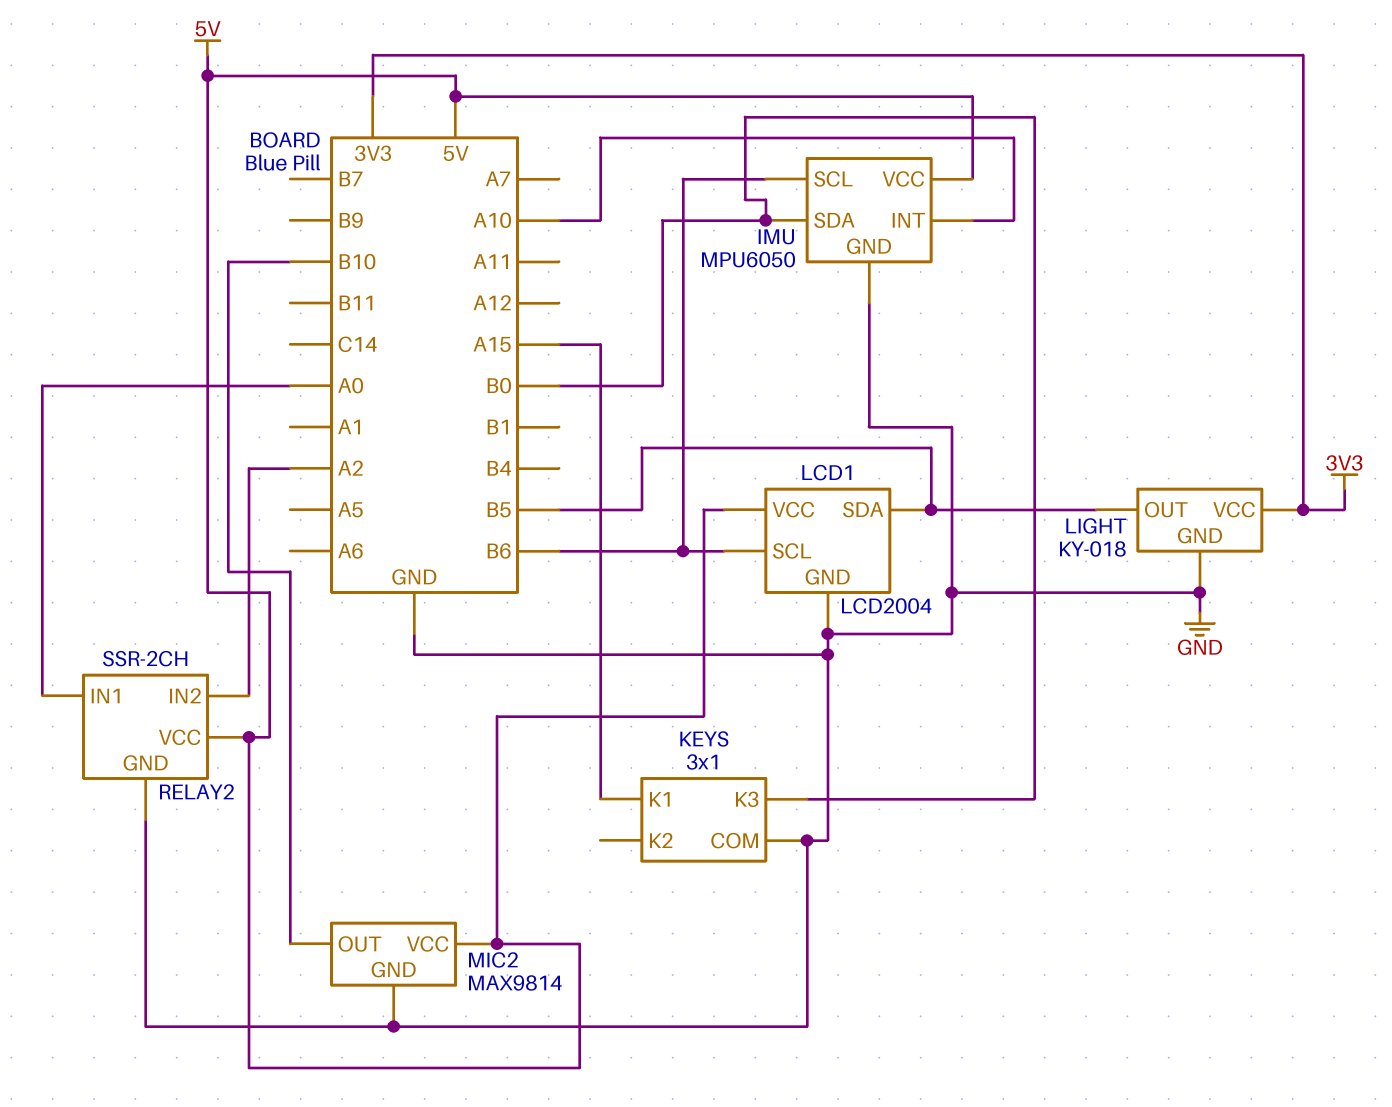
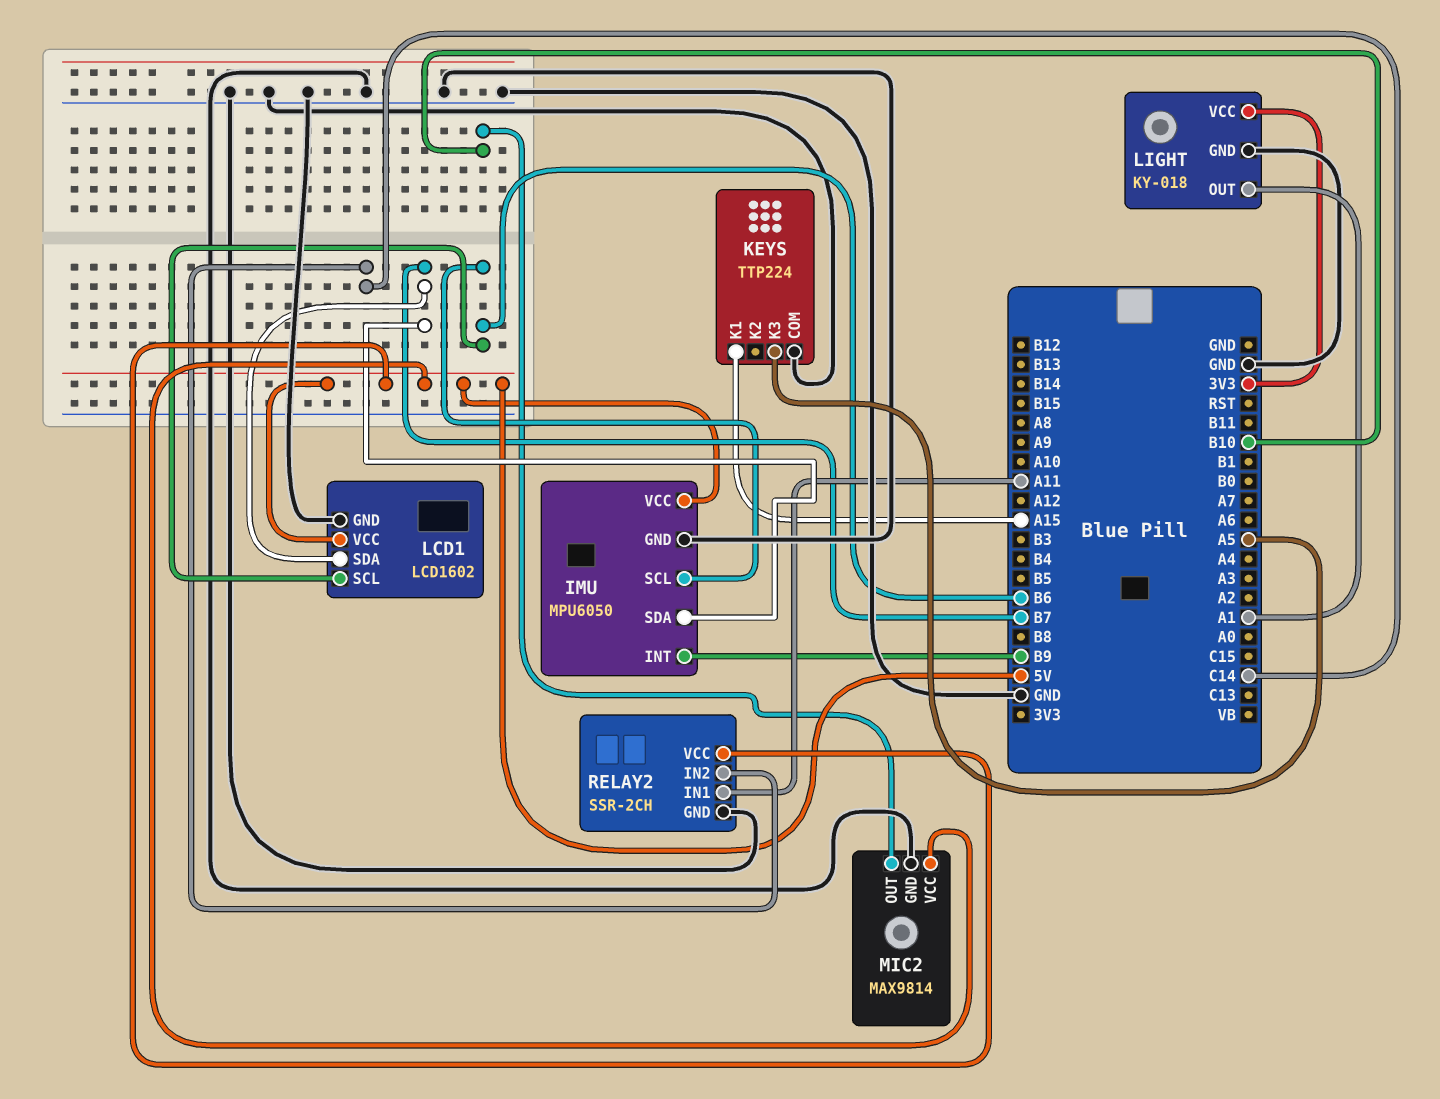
IMU pin INT: A10 -> B9
IMU pin SDA: B0 -> B7
KEYS: 3x1 -> TTP224
KEYS pin K3: B0 -> A5
LCD1: LCD2004 -> LCD1602
LCD1 pin SDA: B5 -> B7
LIGHT pin OUT: B5 -> A1
RELAY2 pin IN1: A0 -> A11
RELAY2 pin IN2: A2 -> C14

